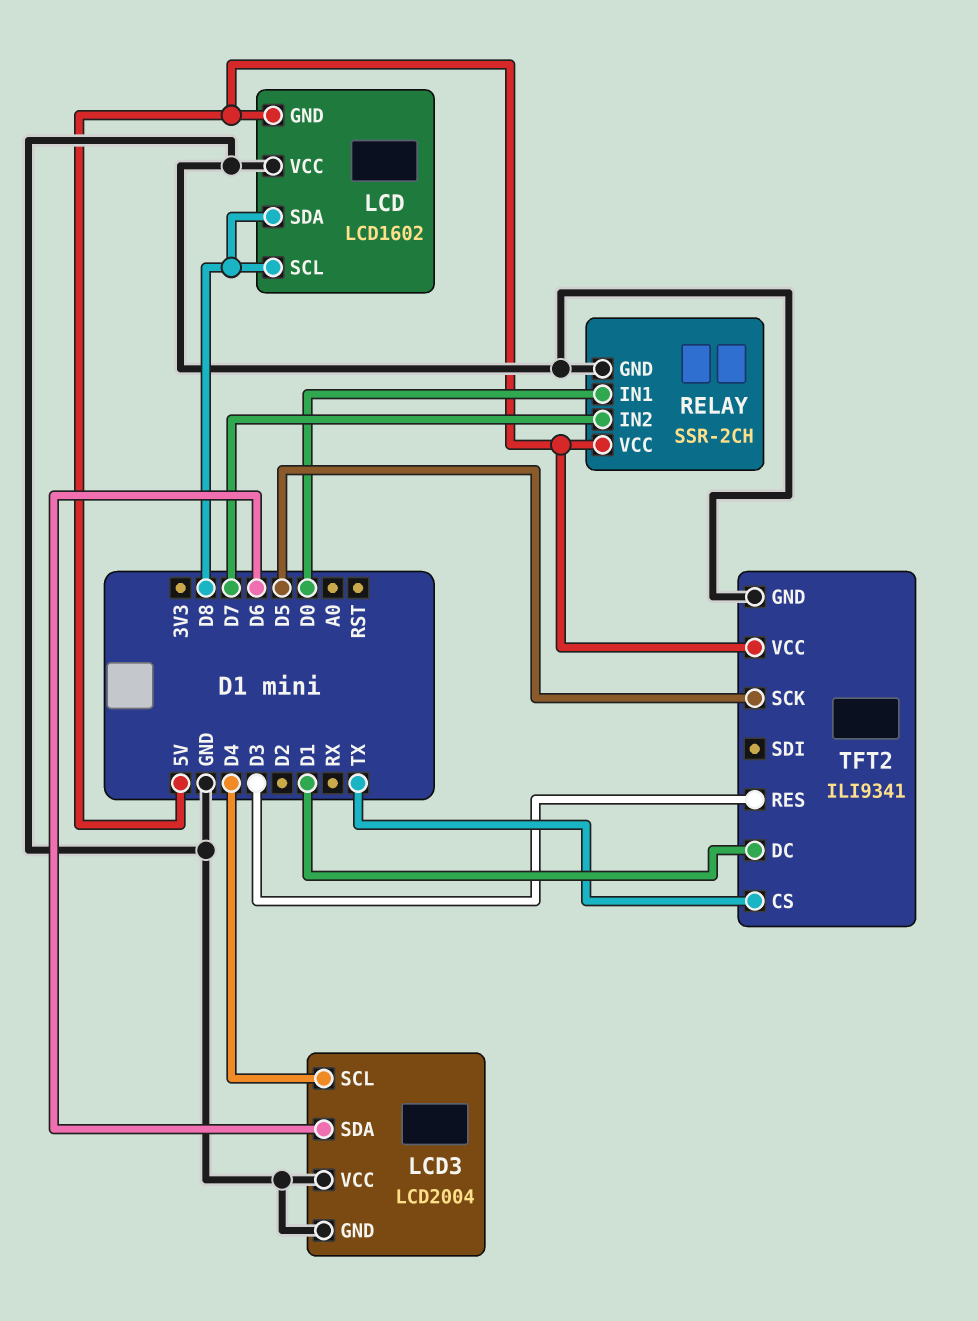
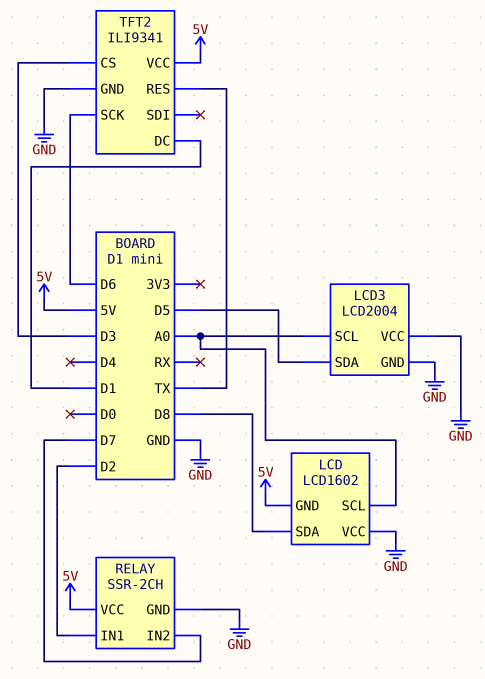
LCD pin SCL: D8 -> A0
LCD3 pin SCL: D4 -> A0
LCD3 pin SDA: D6 -> D5
RELAY pin IN1: D0 -> D2
TFT2 pin CS: TX -> D3
TFT2 pin RES: D3 -> TX
TFT2 pin SCK: D5 -> D6

